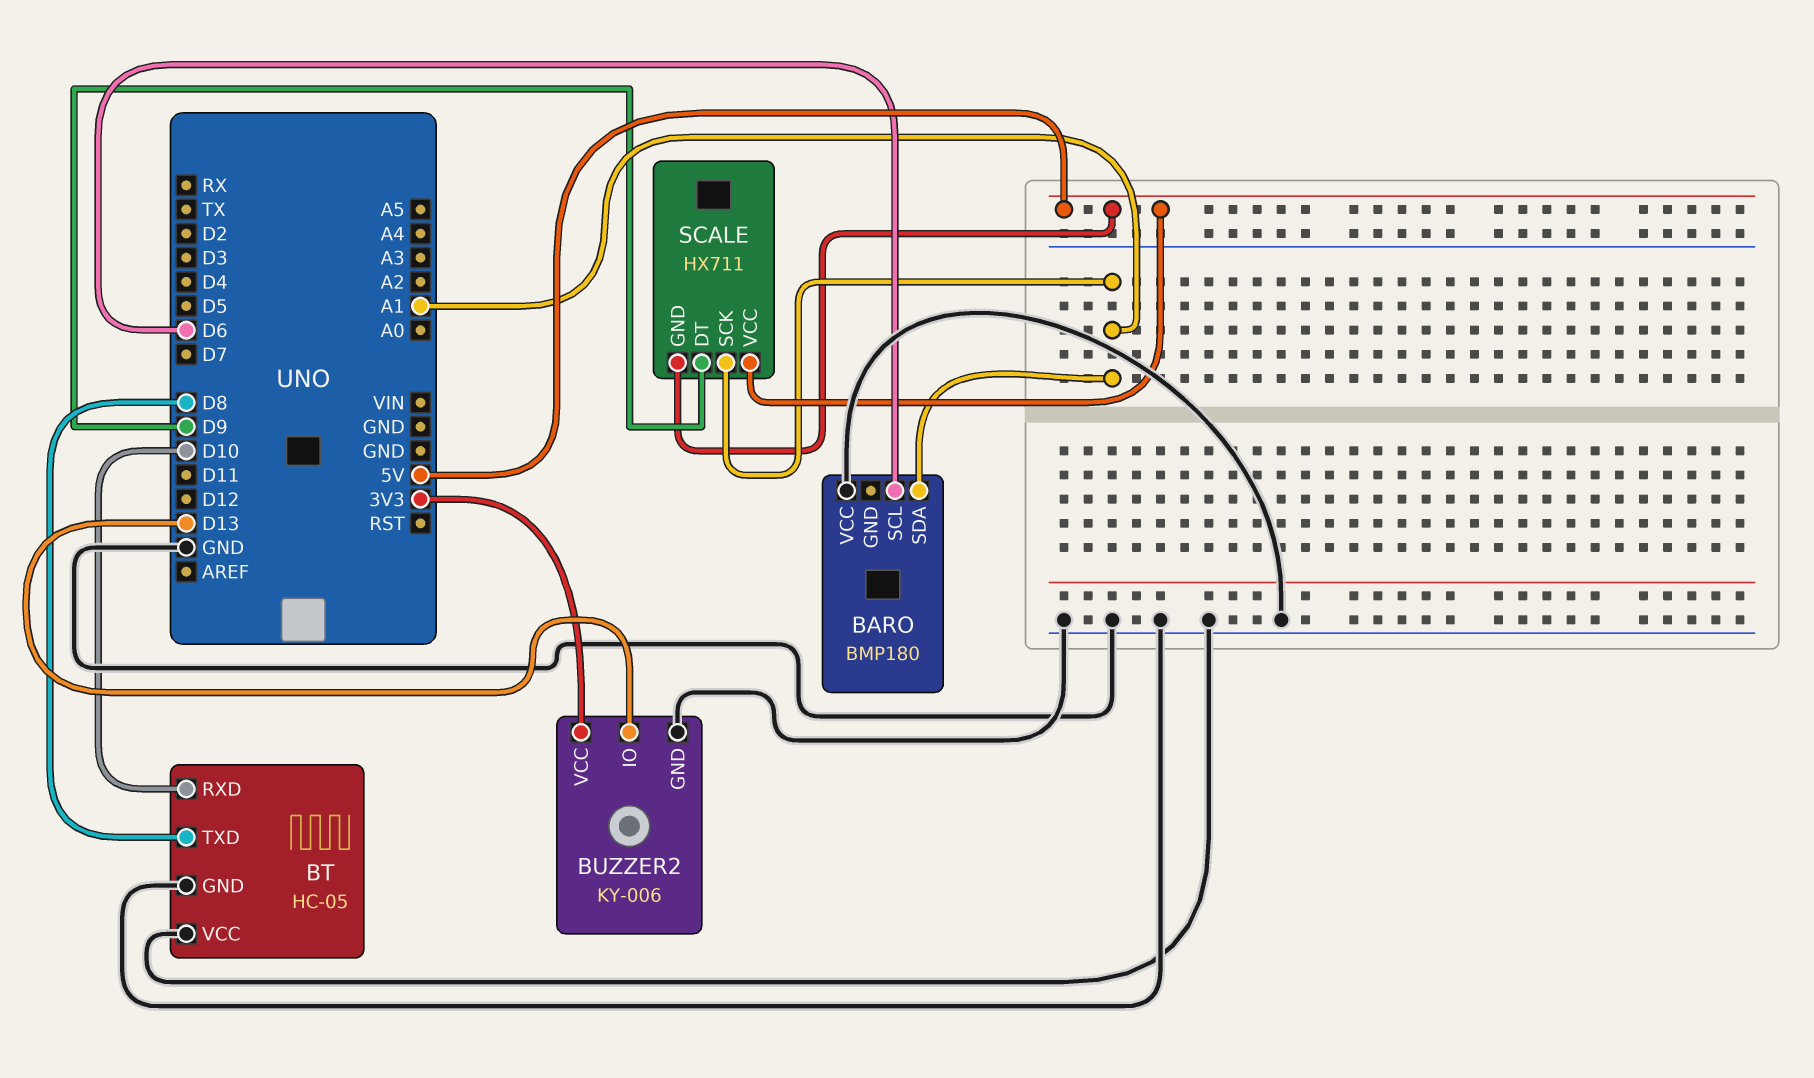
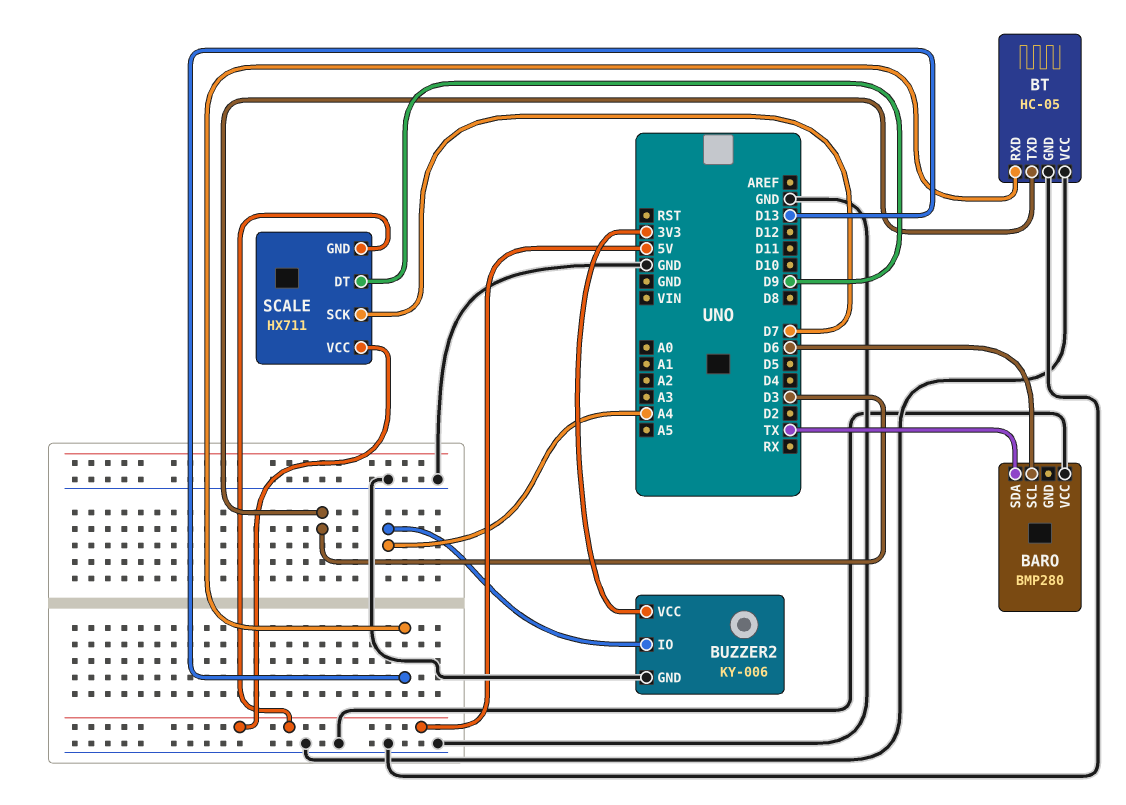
BARO: BMP180 -> BMP280
BARO pin SDA: A1 -> TX
BT pin RXD: D10 -> D13
BT pin TXD: D8 -> D3
BUZZER2 pin IO: D13 -> A4
SCALE pin SCK: A1 -> D7

